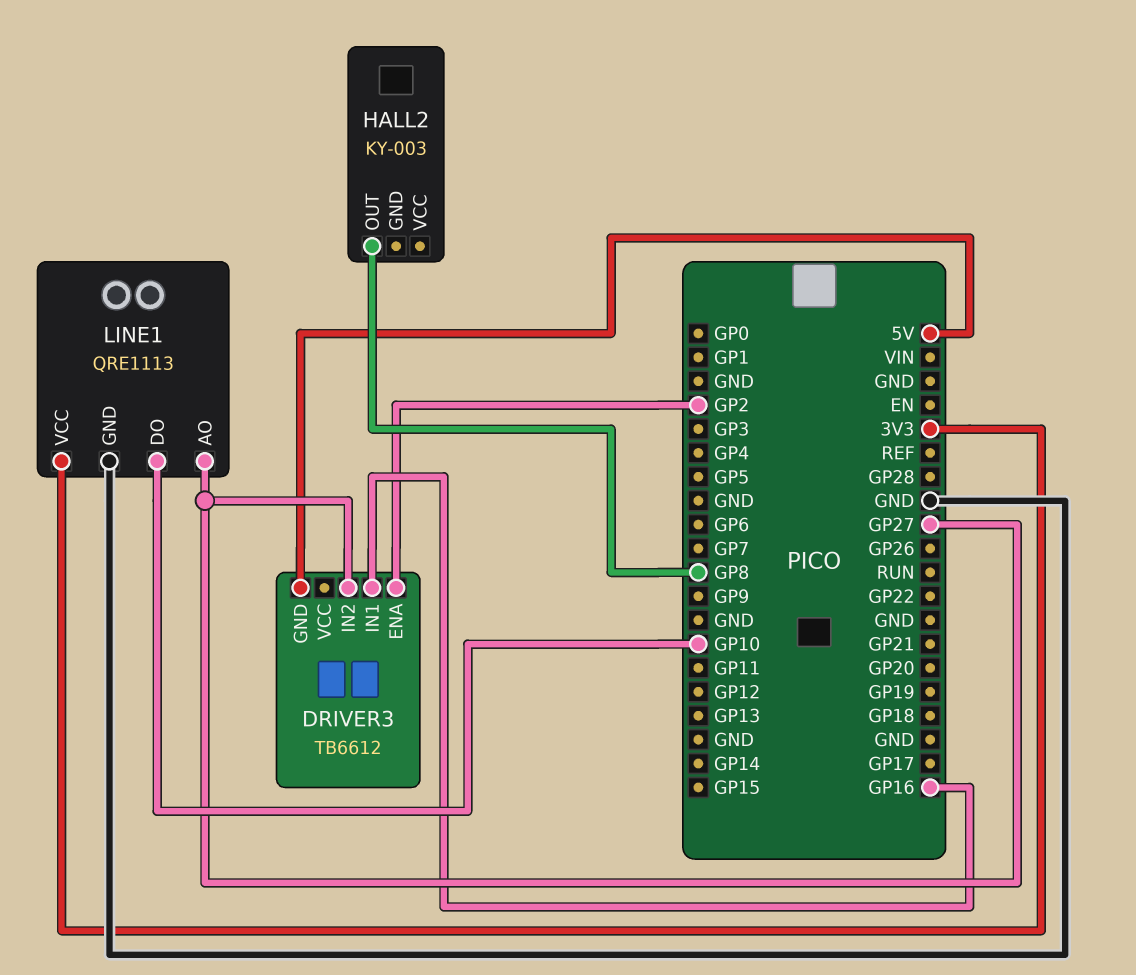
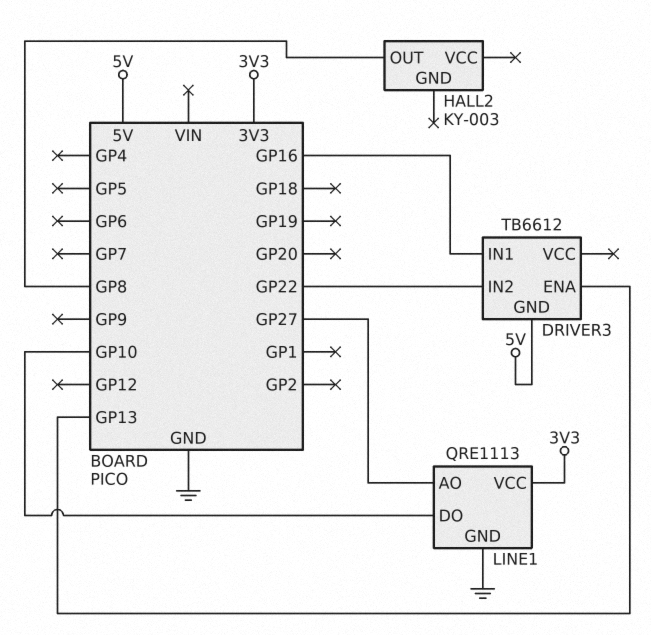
DRIVER3 pin ENA: GP2 -> GP13
DRIVER3 pin IN2: GP27 -> GP22

